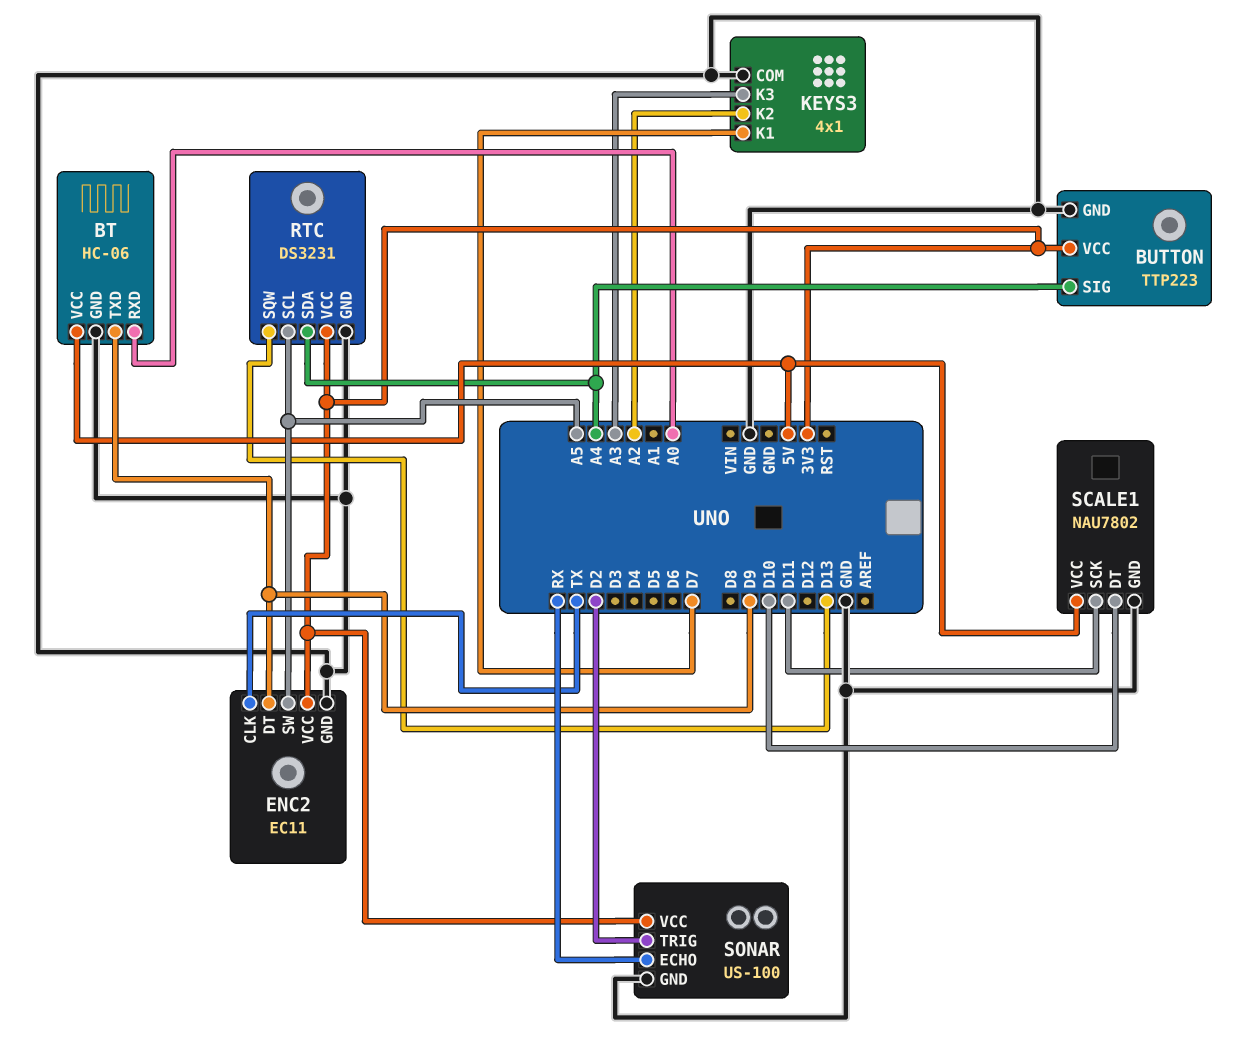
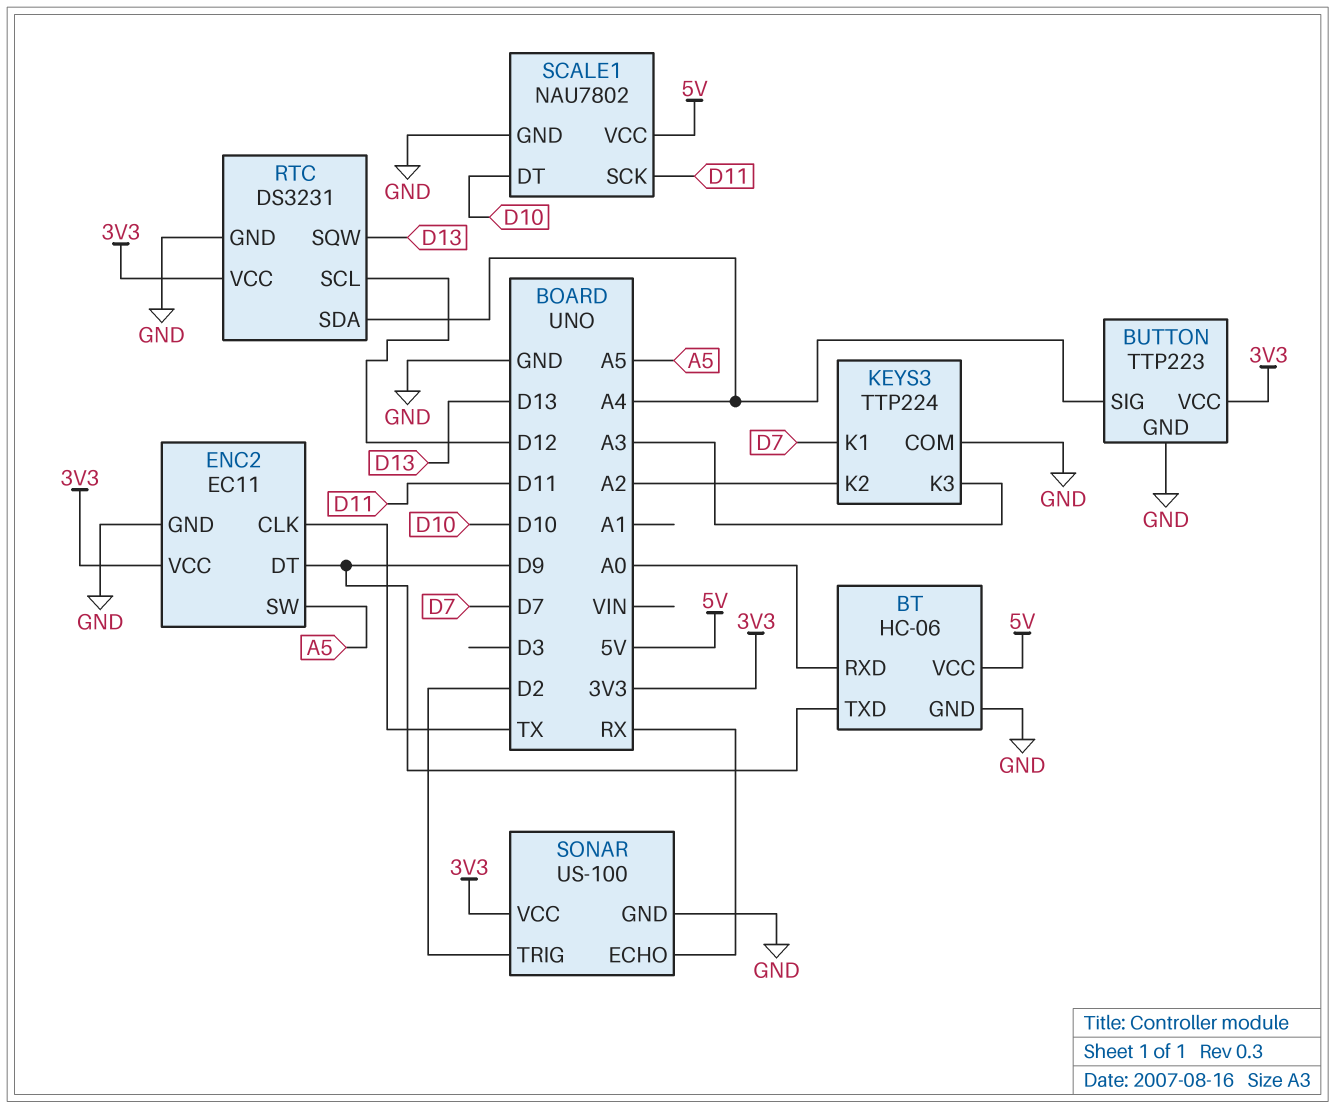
KEYS3: 4x1 -> TTP224
RTC pin SCL: A5 -> D12

